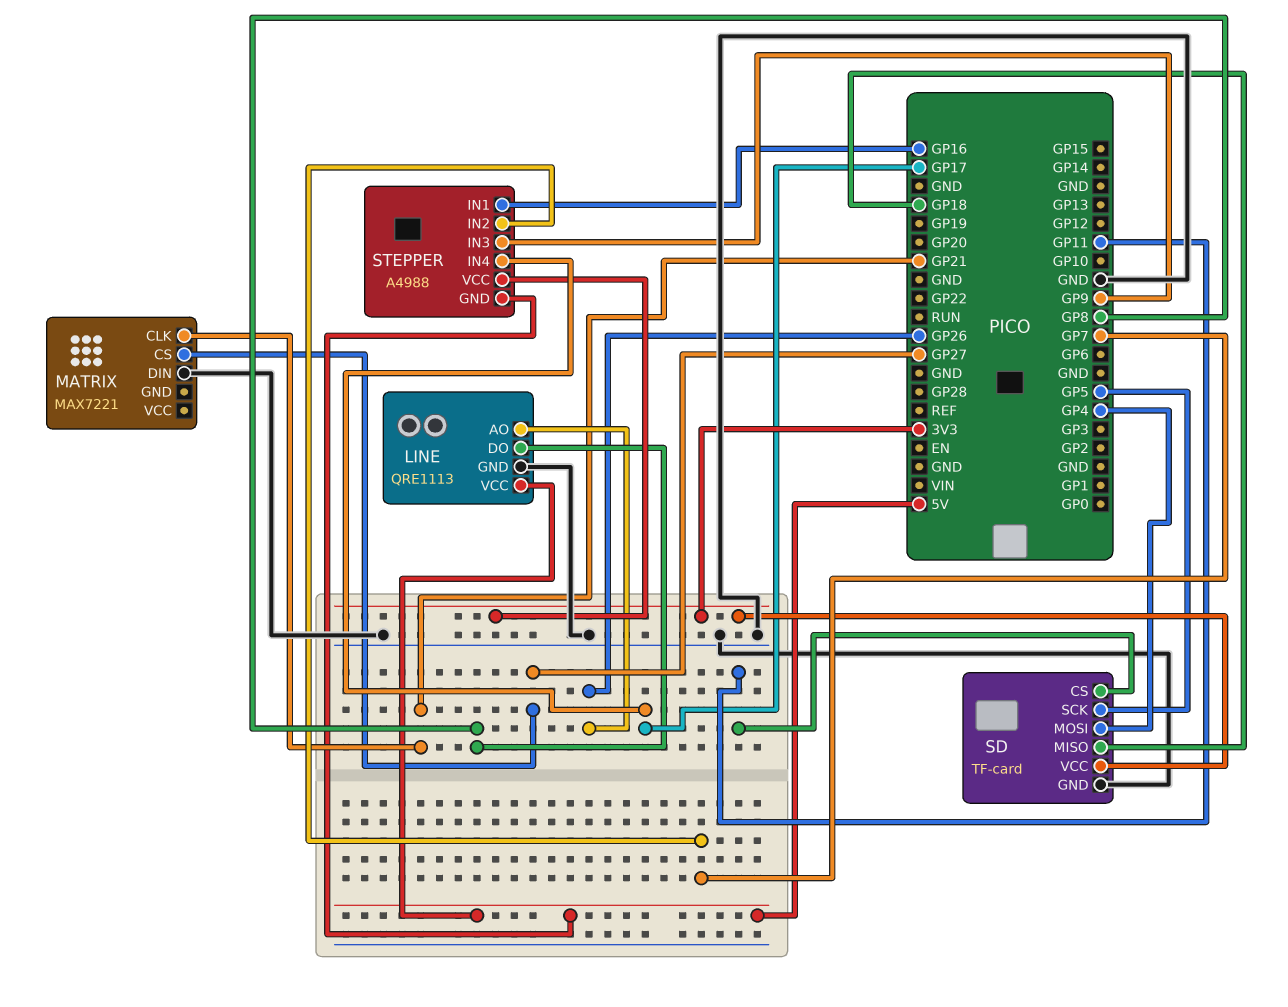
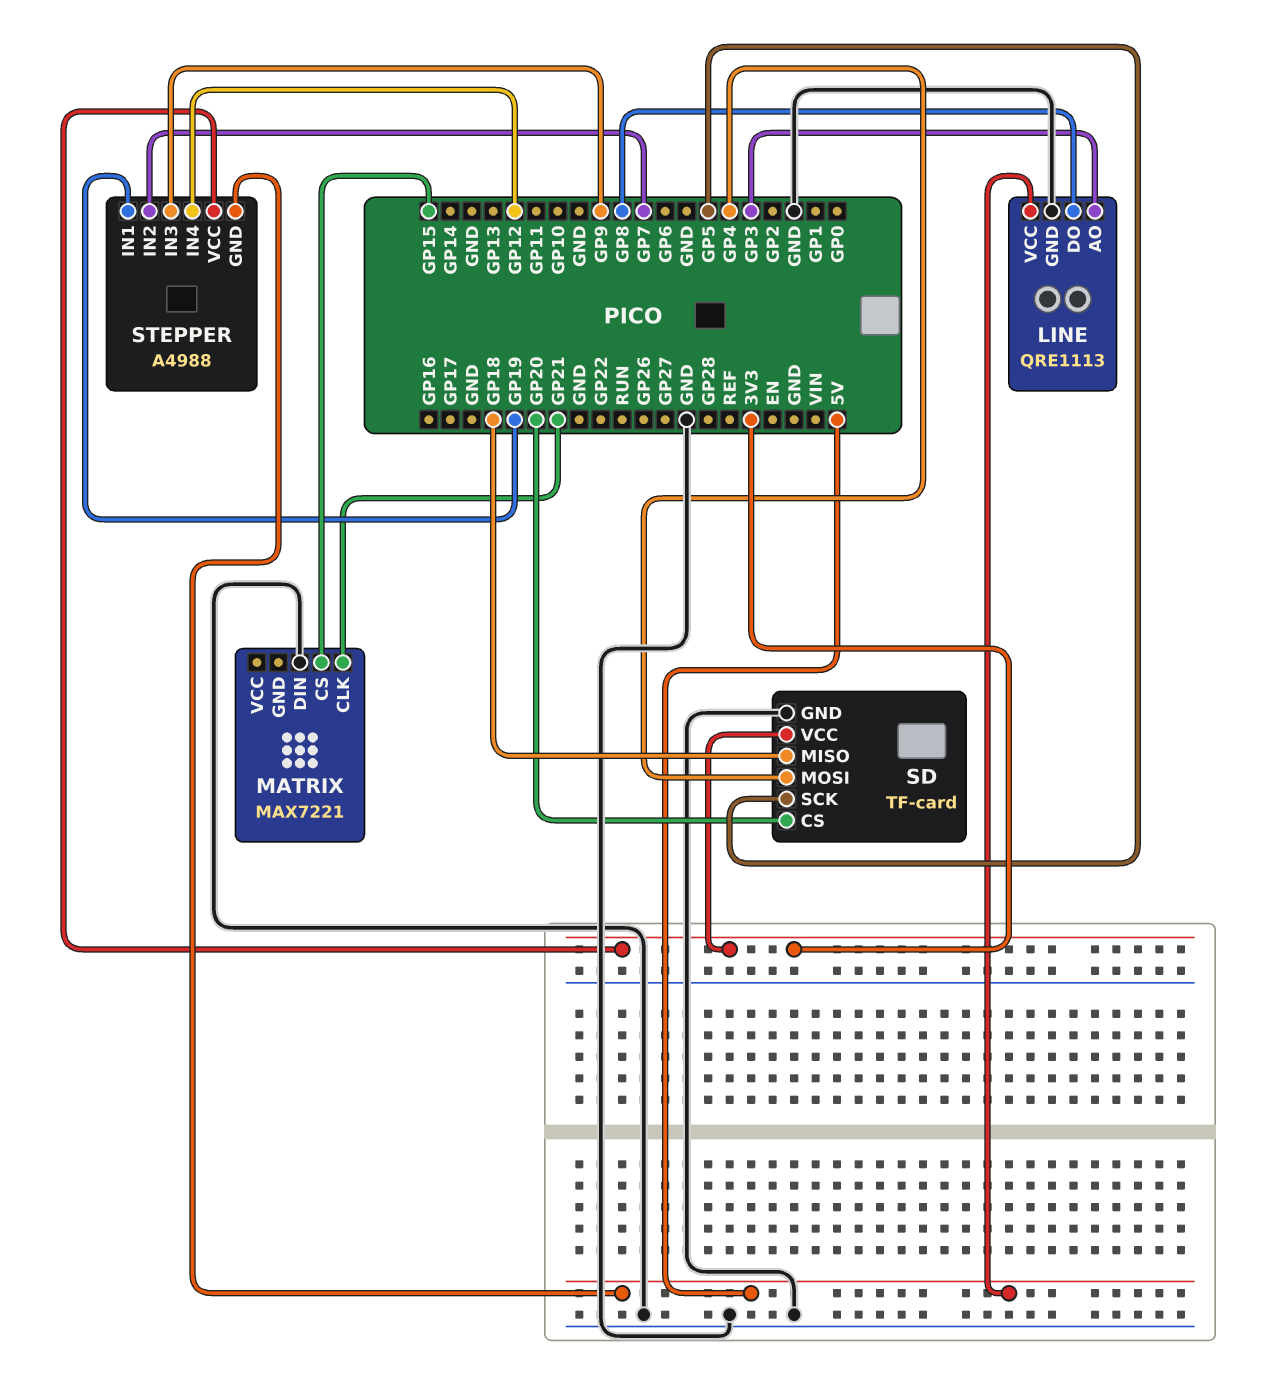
LINE pin AO: GP26 -> GP3
MATRIX pin CS: GP27 -> GP15
SD pin CS: GP11 -> GP20
STEPPER pin IN1: GP16 -> GP19
STEPPER pin IN4: GP17 -> GP12

